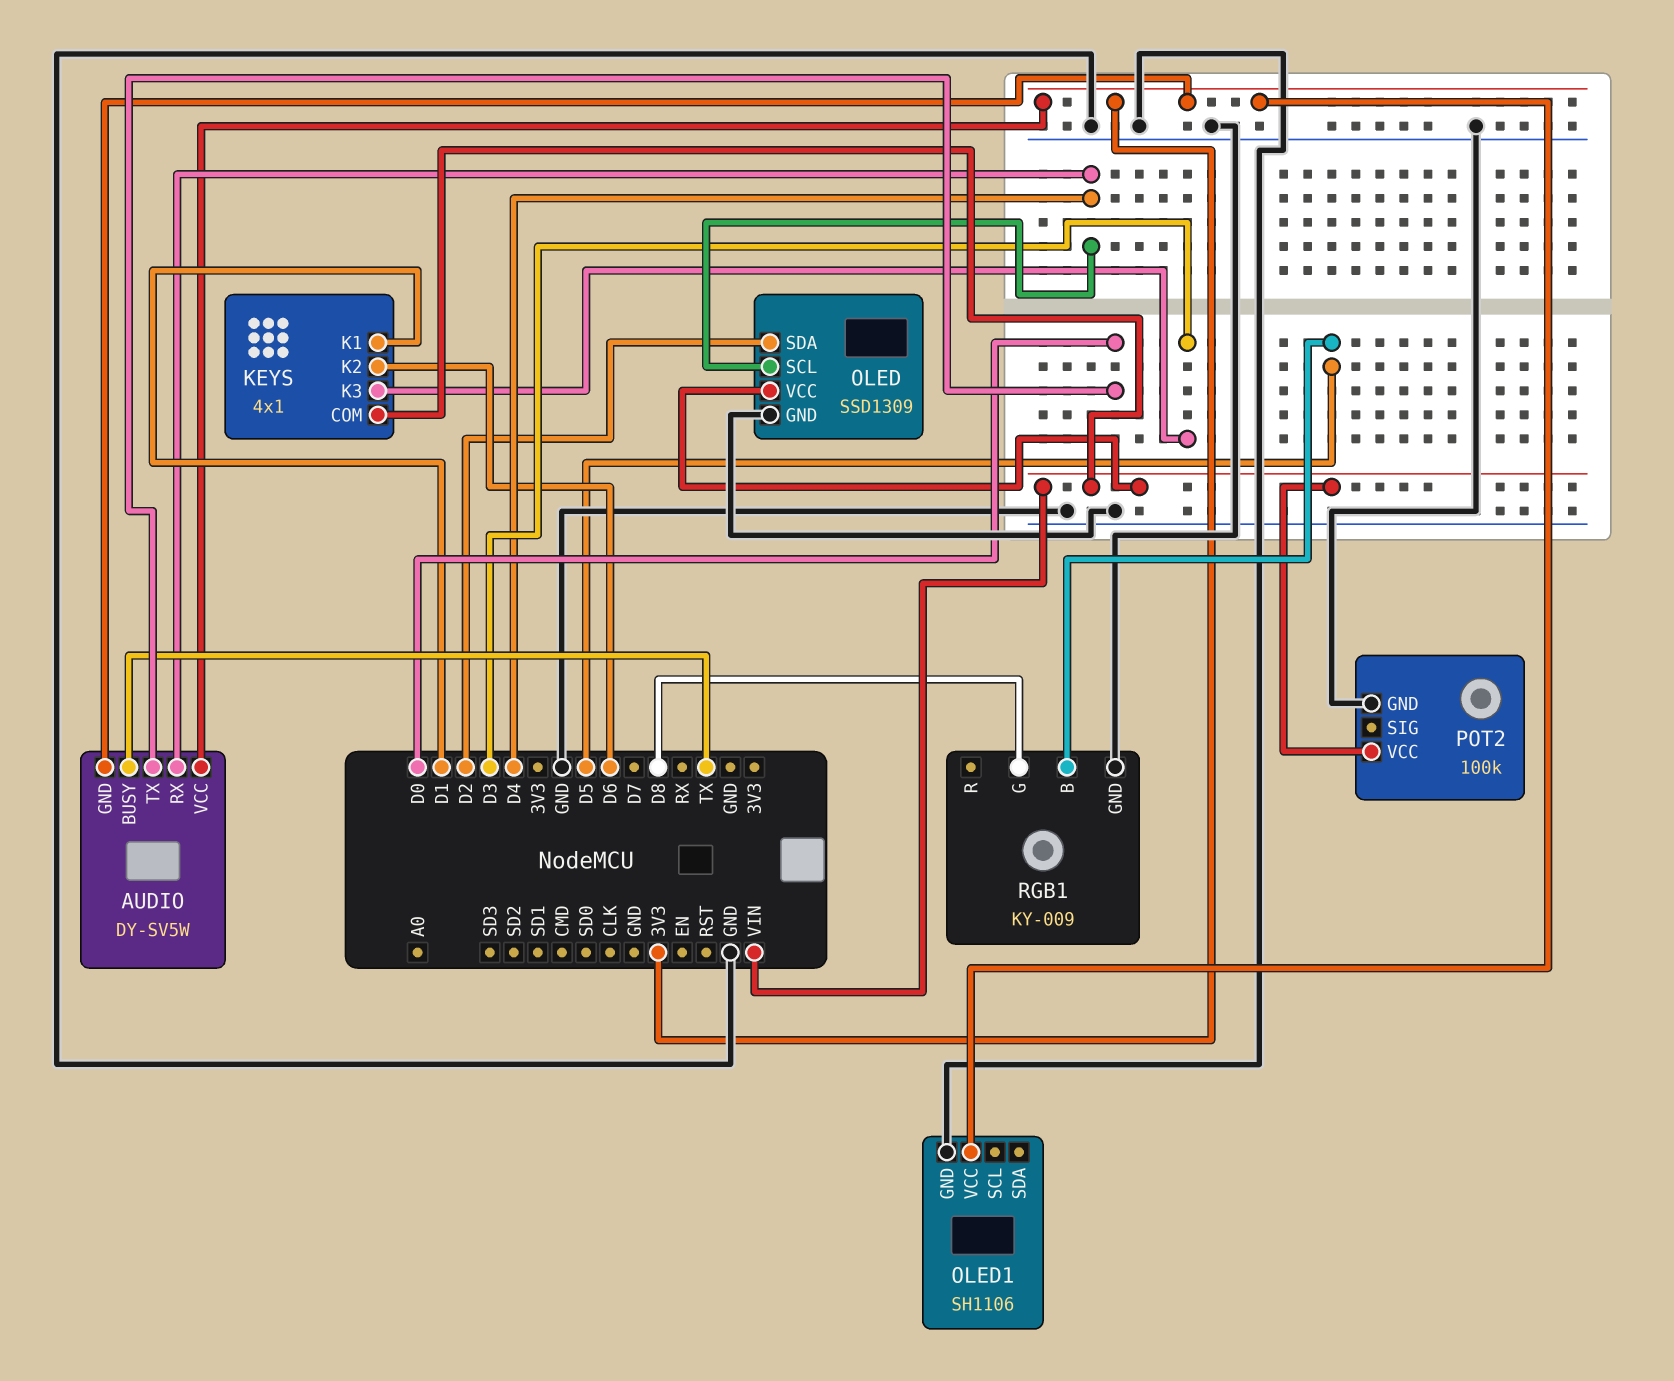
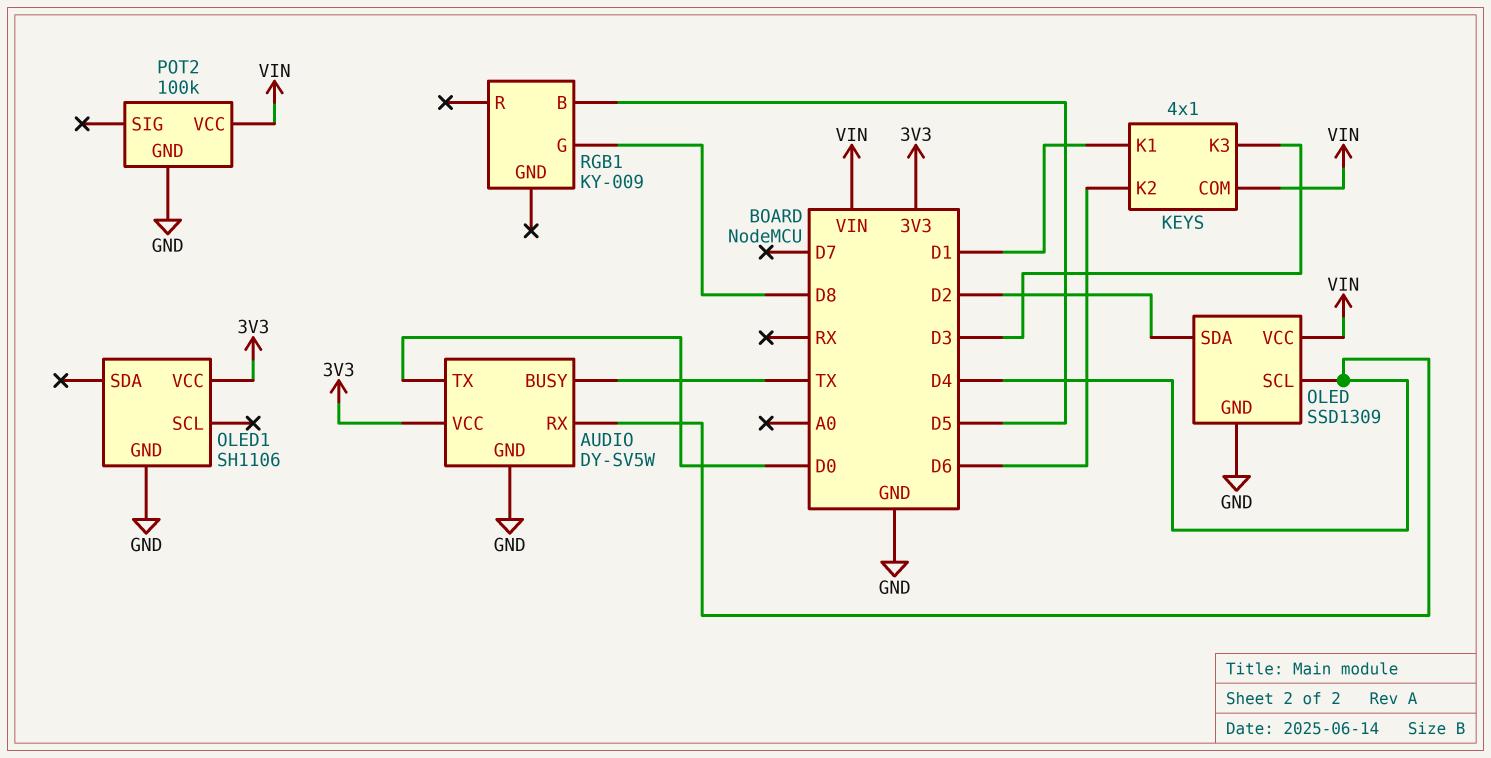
AUDIO pin GND: 3V3 -> GND
RGB1 pin GND: GND -> none

